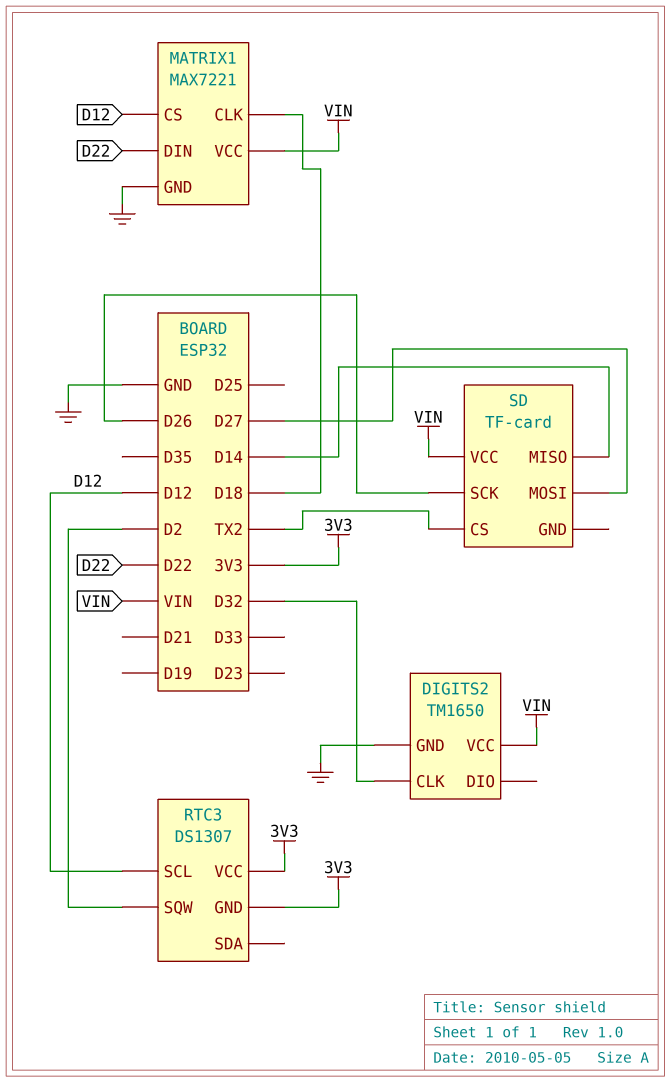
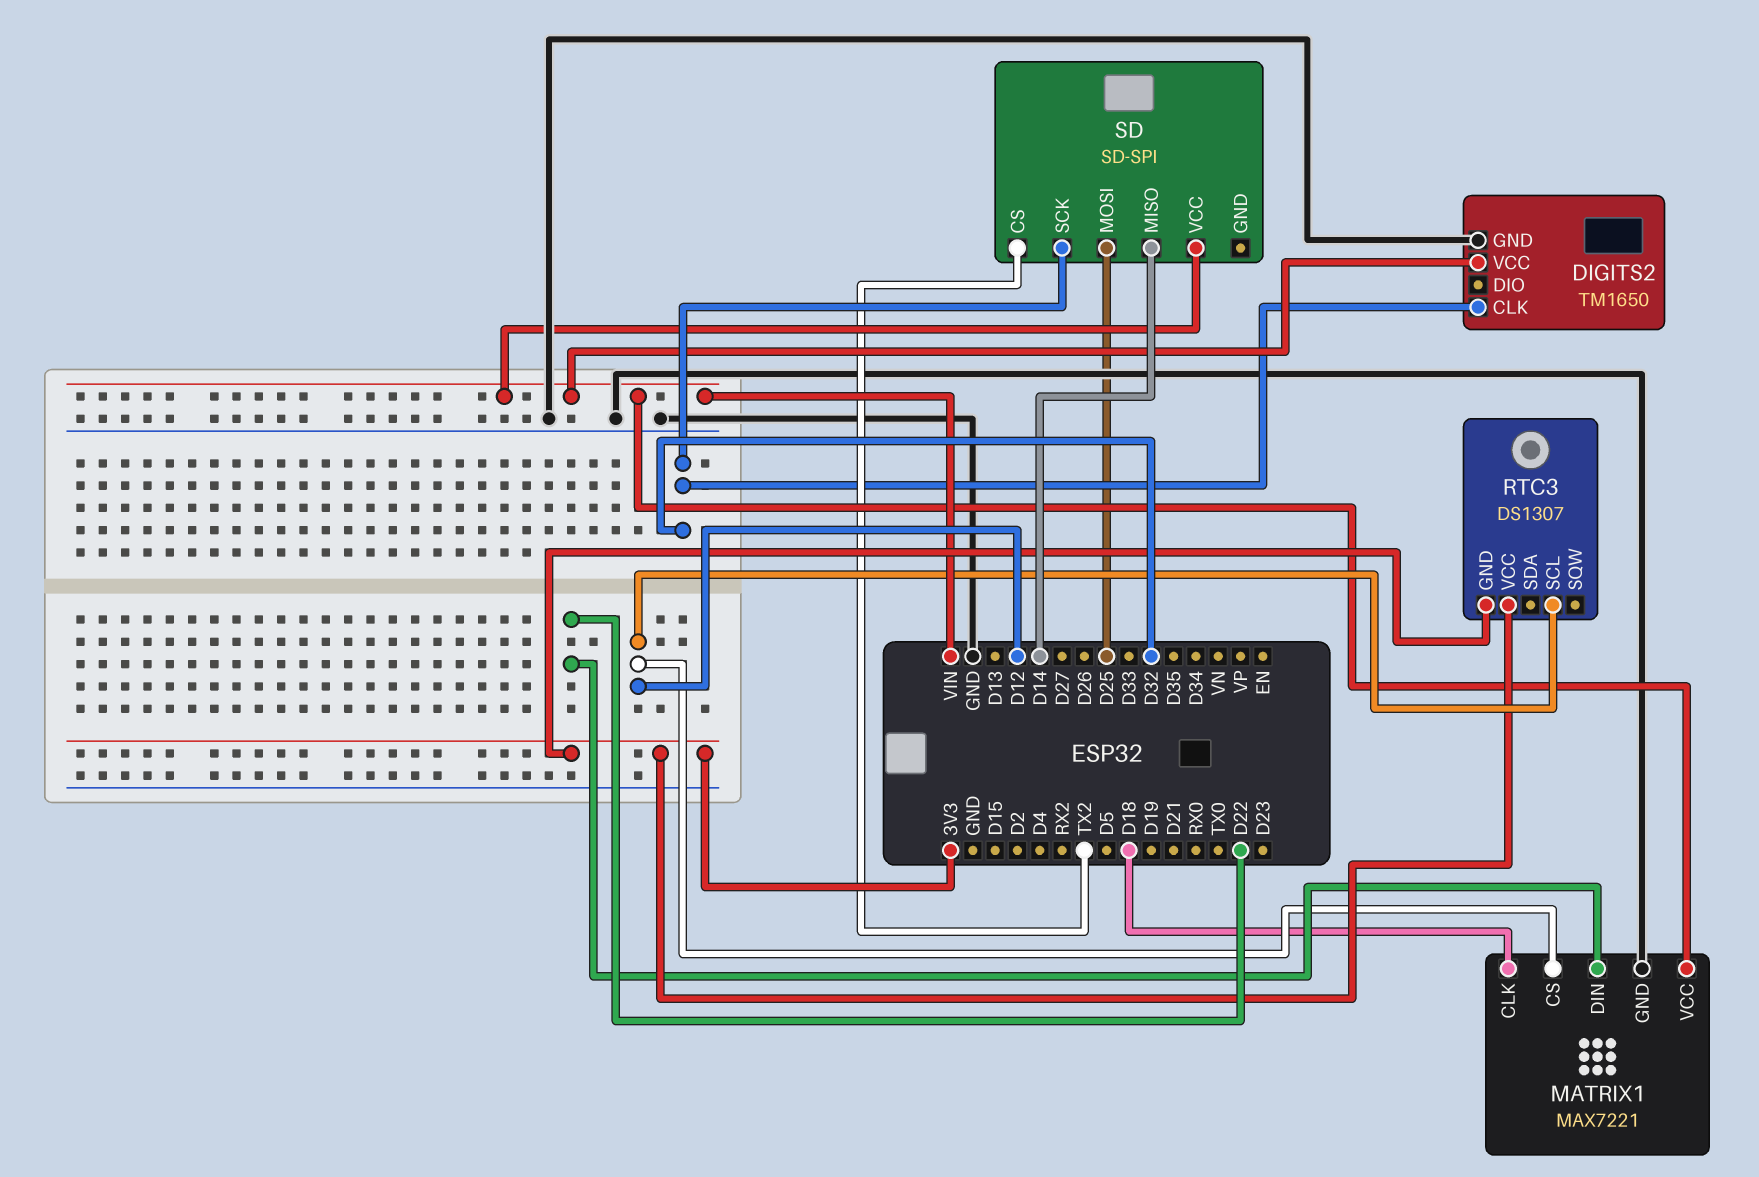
RTC3 pin SQW: D2 -> none
SD: TF-card -> SD-SPI
SD pin MOSI: D27 -> D25
SD pin SCK: D26 -> D32

